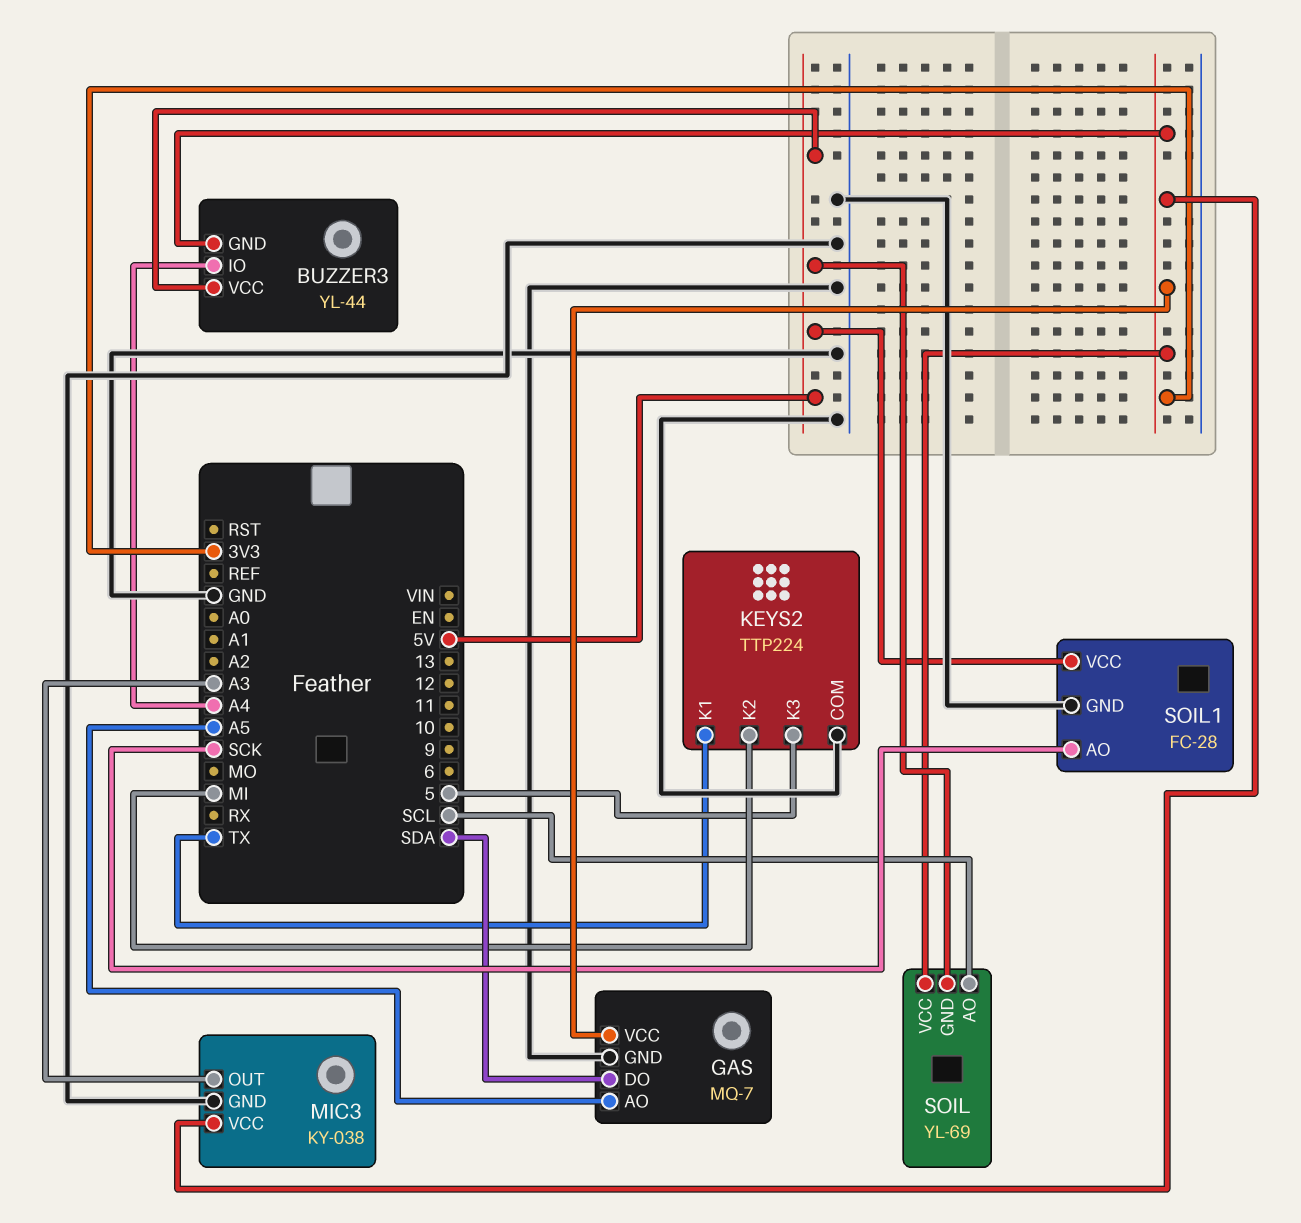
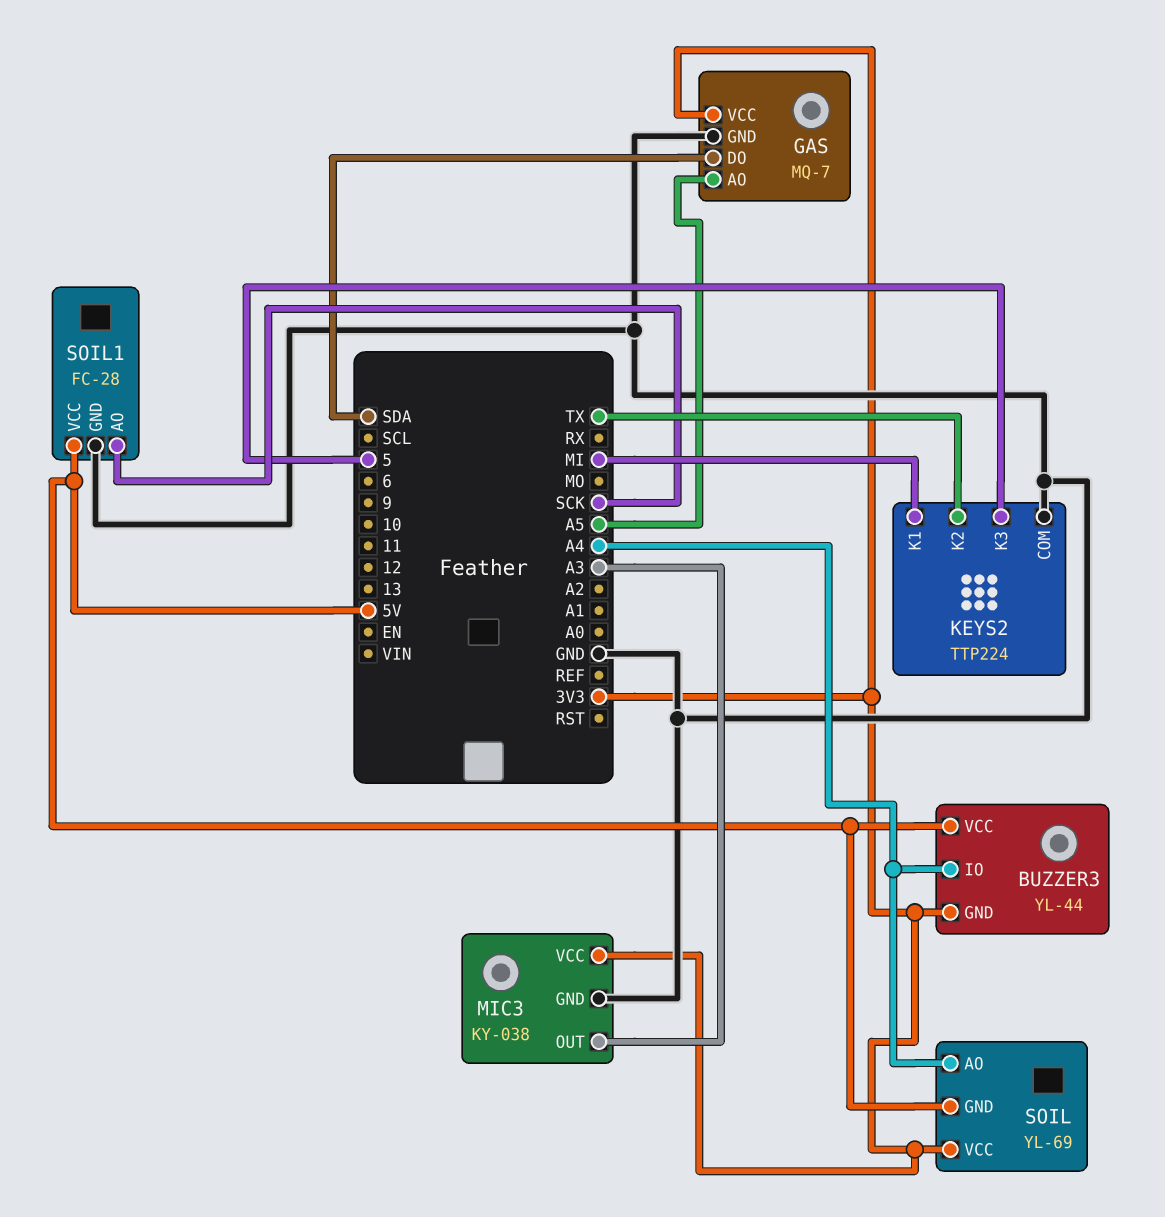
KEYS2 pin K1: TX -> MI
KEYS2 pin K2: MI -> TX
SOIL pin AO: SCL -> A4

